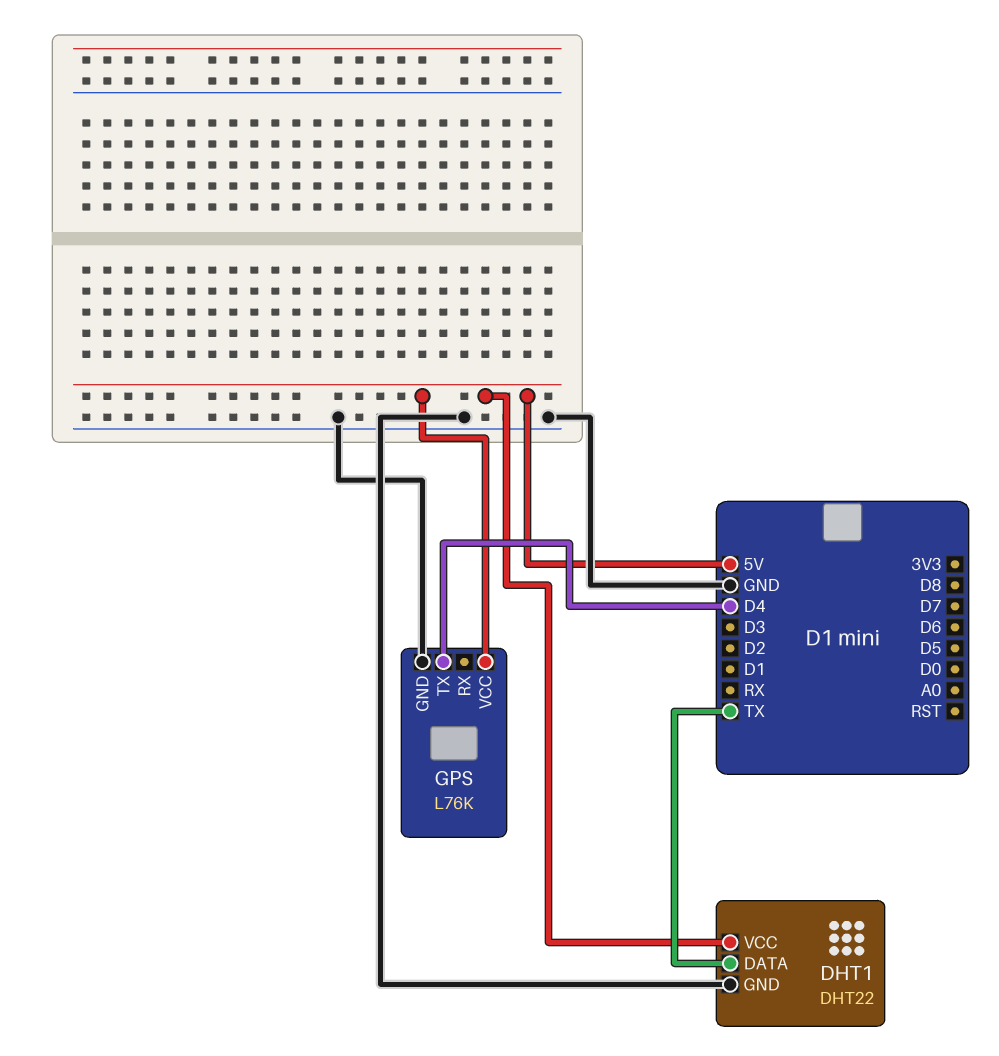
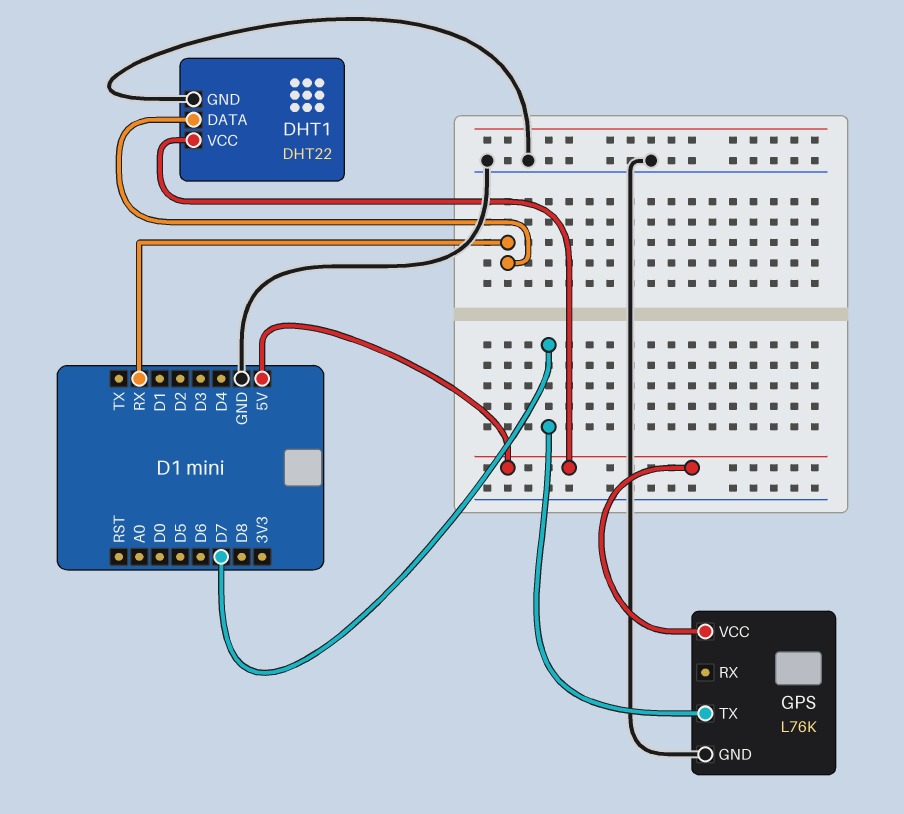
DHT1 pin DATA: TX -> RX
GPS pin TX: D4 -> D7

